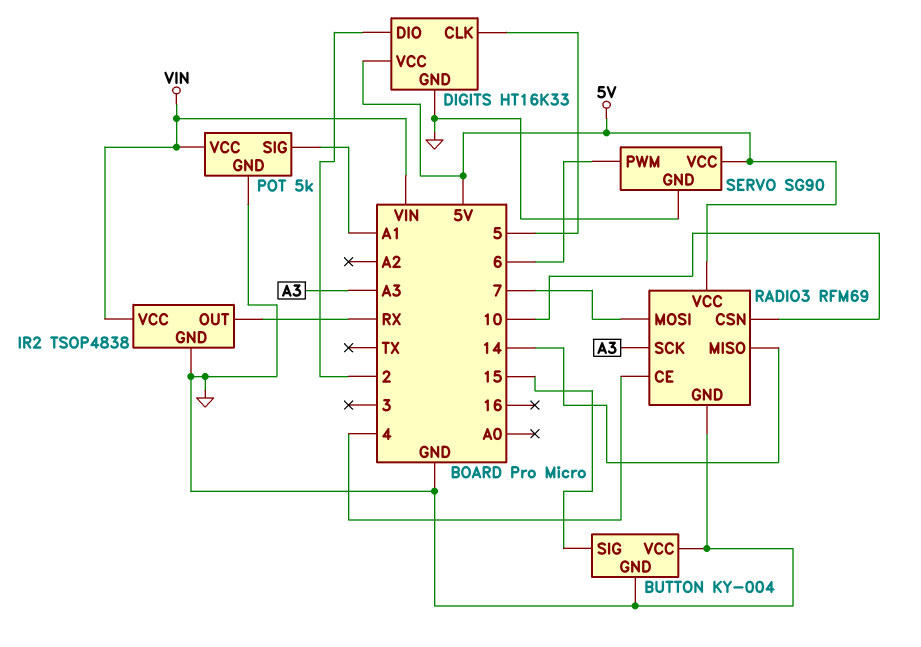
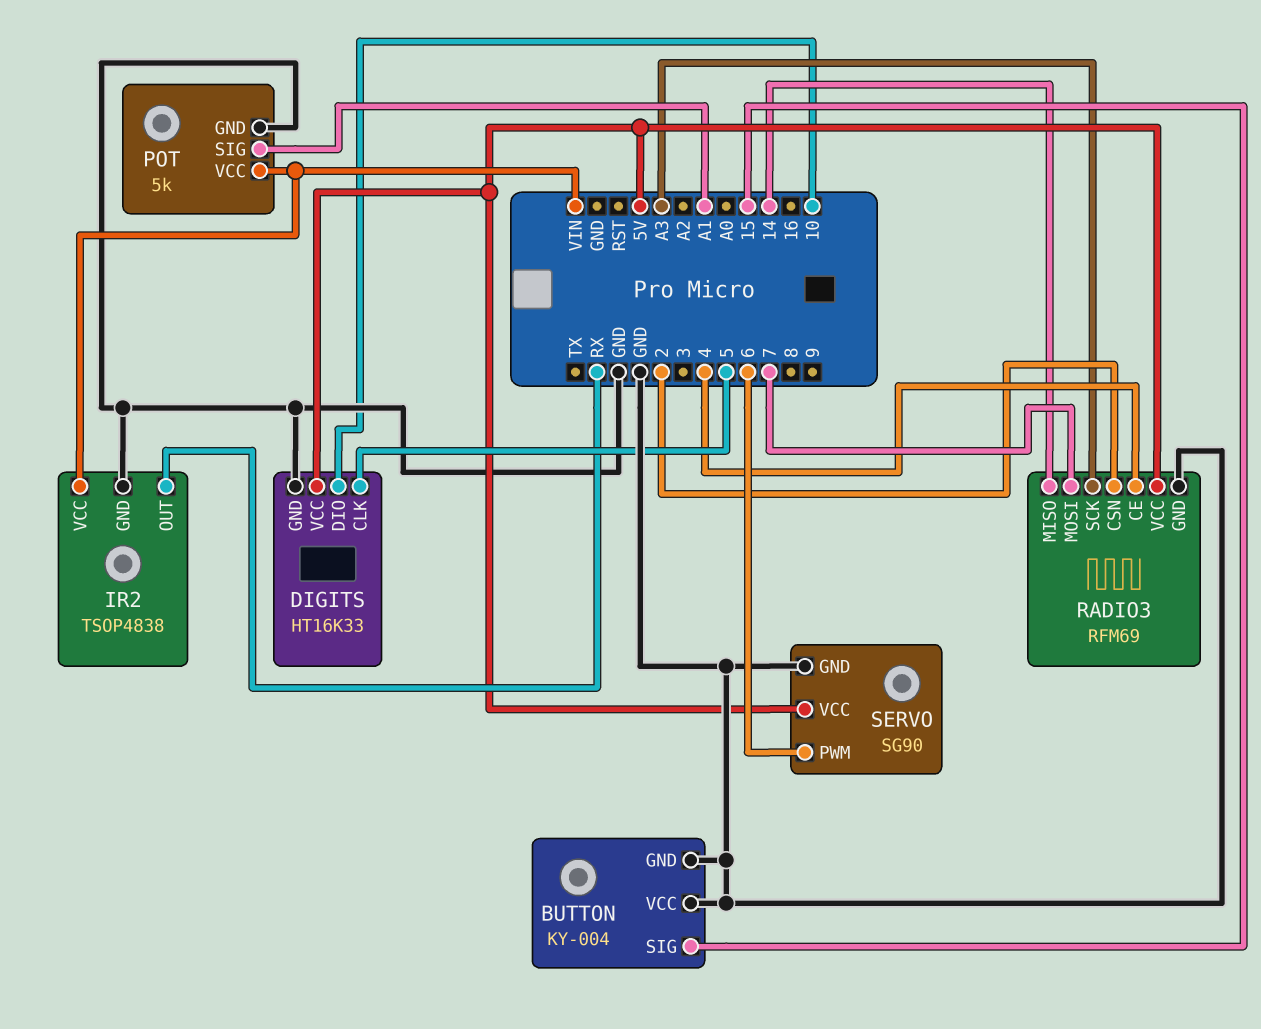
DIGITS pin DIO: 2 -> 10
RADIO3 pin CSN: 10 -> 2

